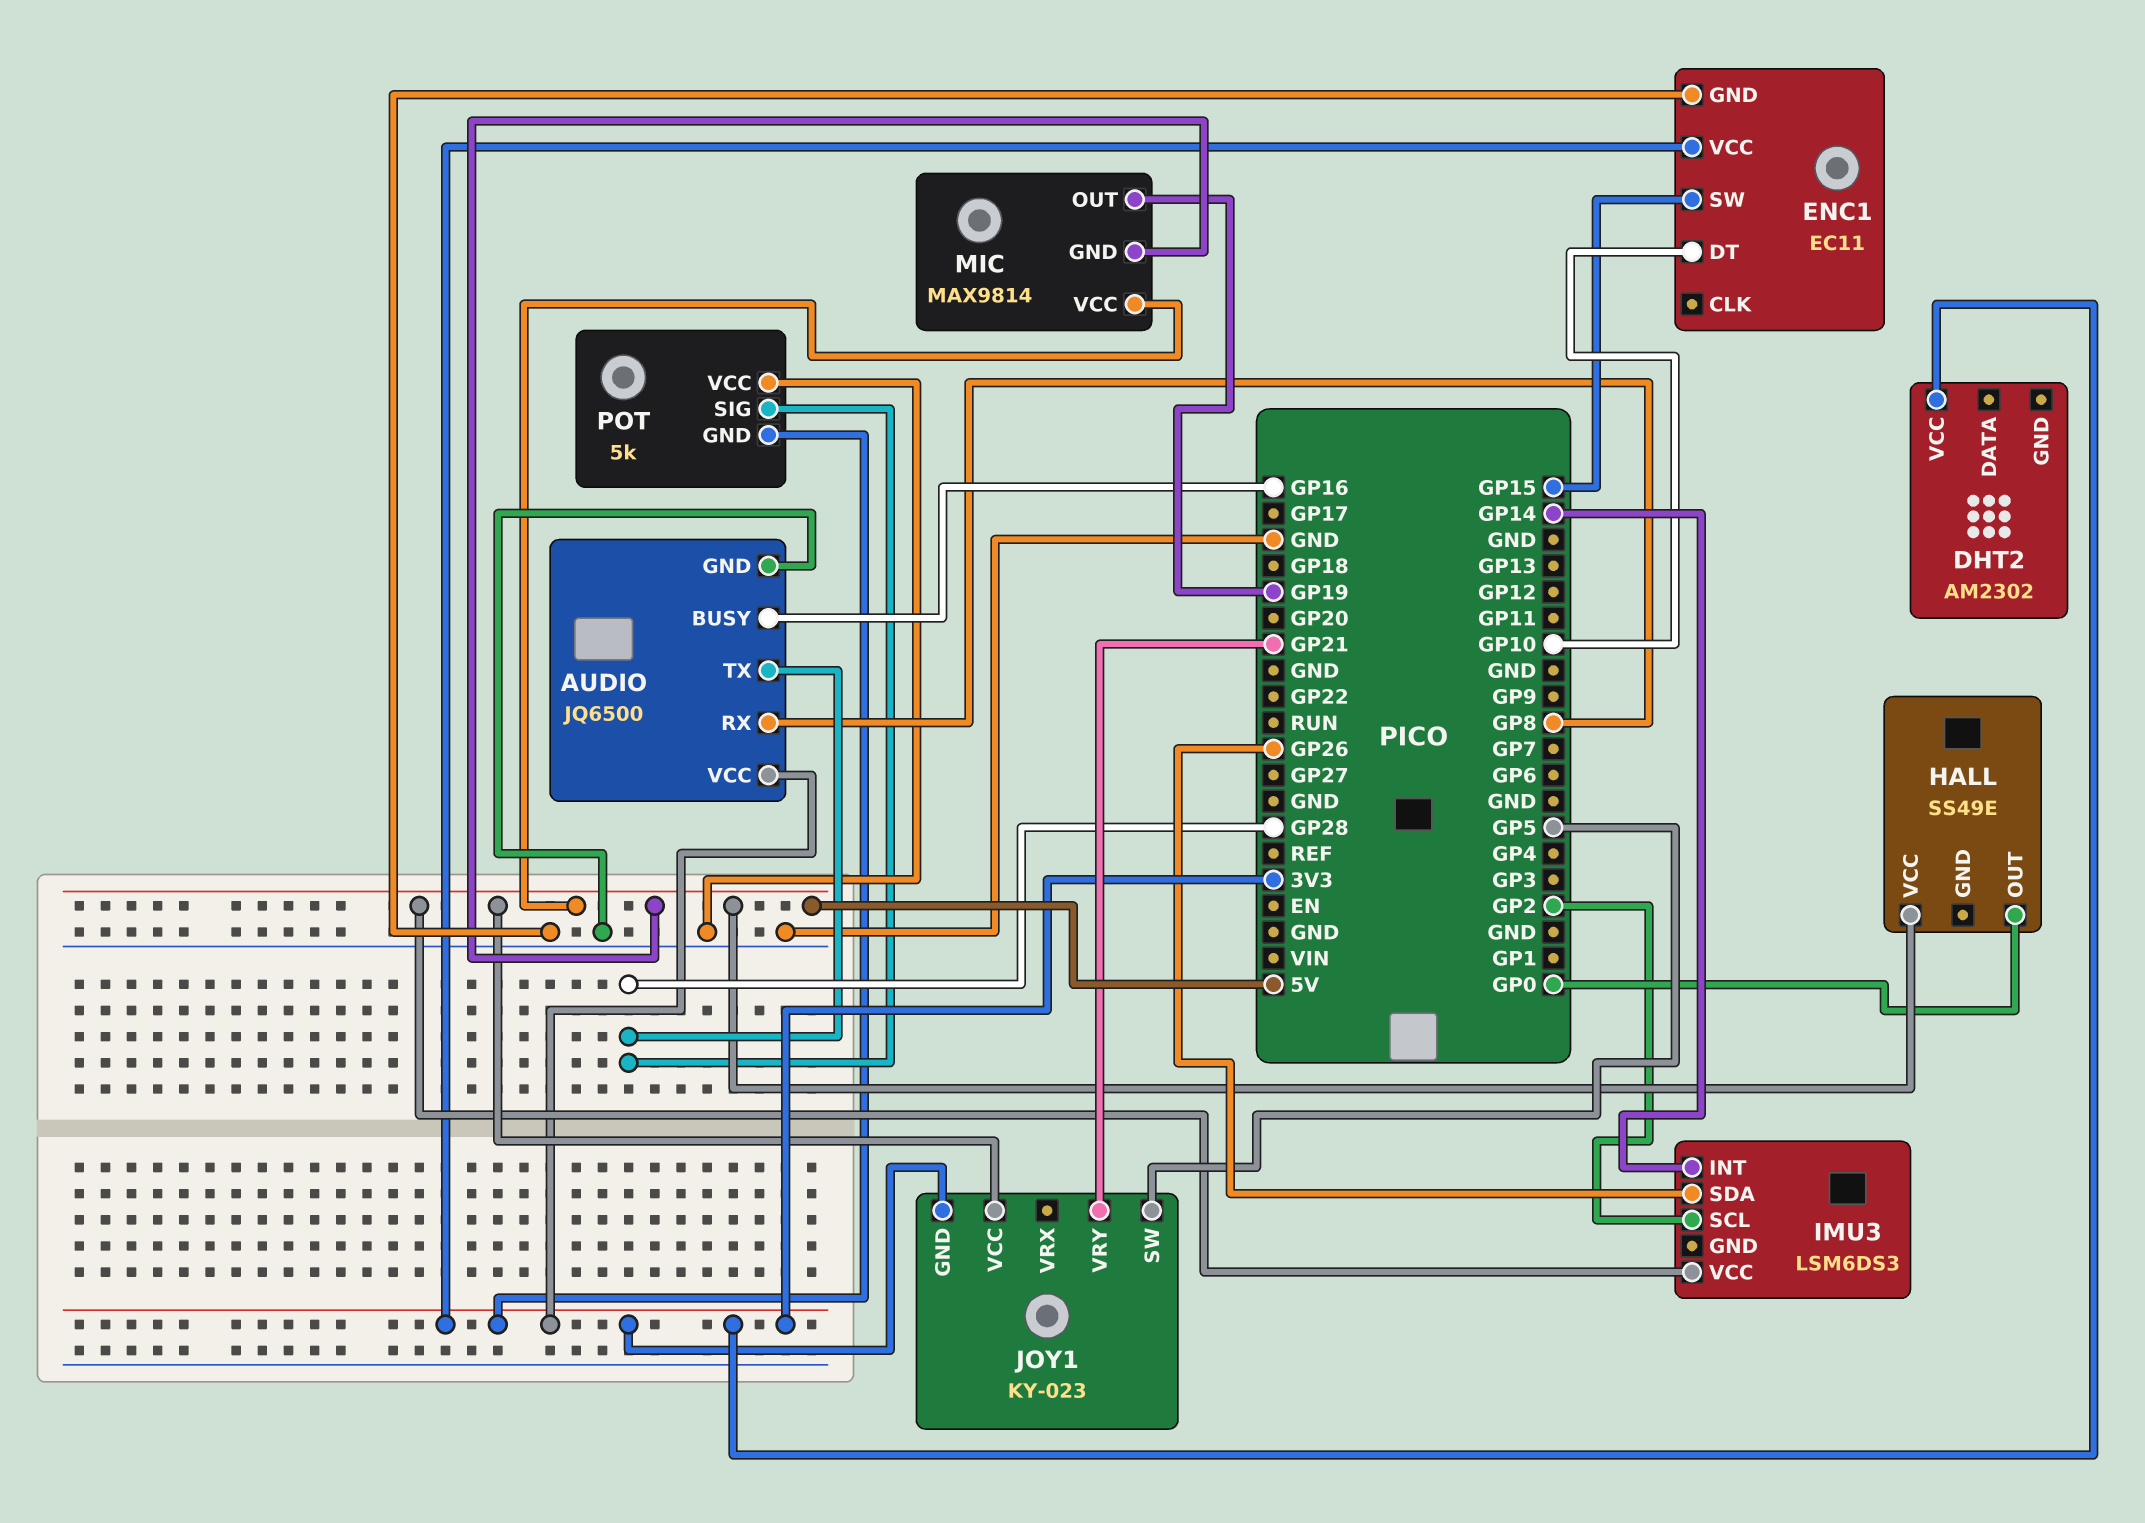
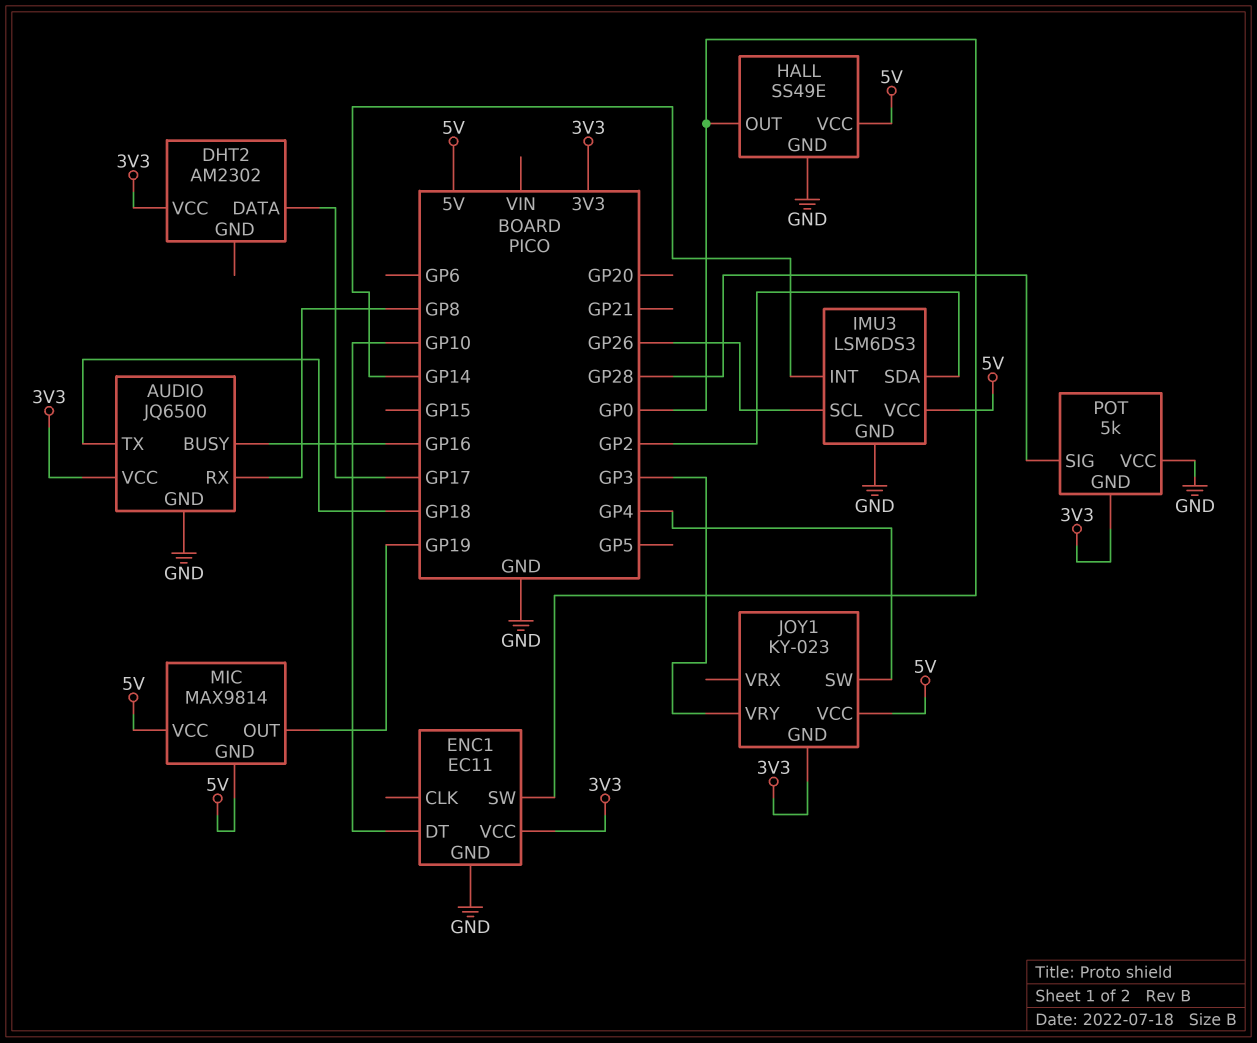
AUDIO pin TX: GP28 -> GP18
DHT2 pin DATA: none -> GP17
ENC1 pin SW: GP15 -> GP0
HALL pin GND: none -> GND
IMU3 pin GND: none -> GND
IMU3 pin SCL: GP2 -> GP26
IMU3 pin SDA: GP26 -> GP2
JOY1 pin SW: GP5 -> GP4
JOY1 pin VRY: GP21 -> GP3

